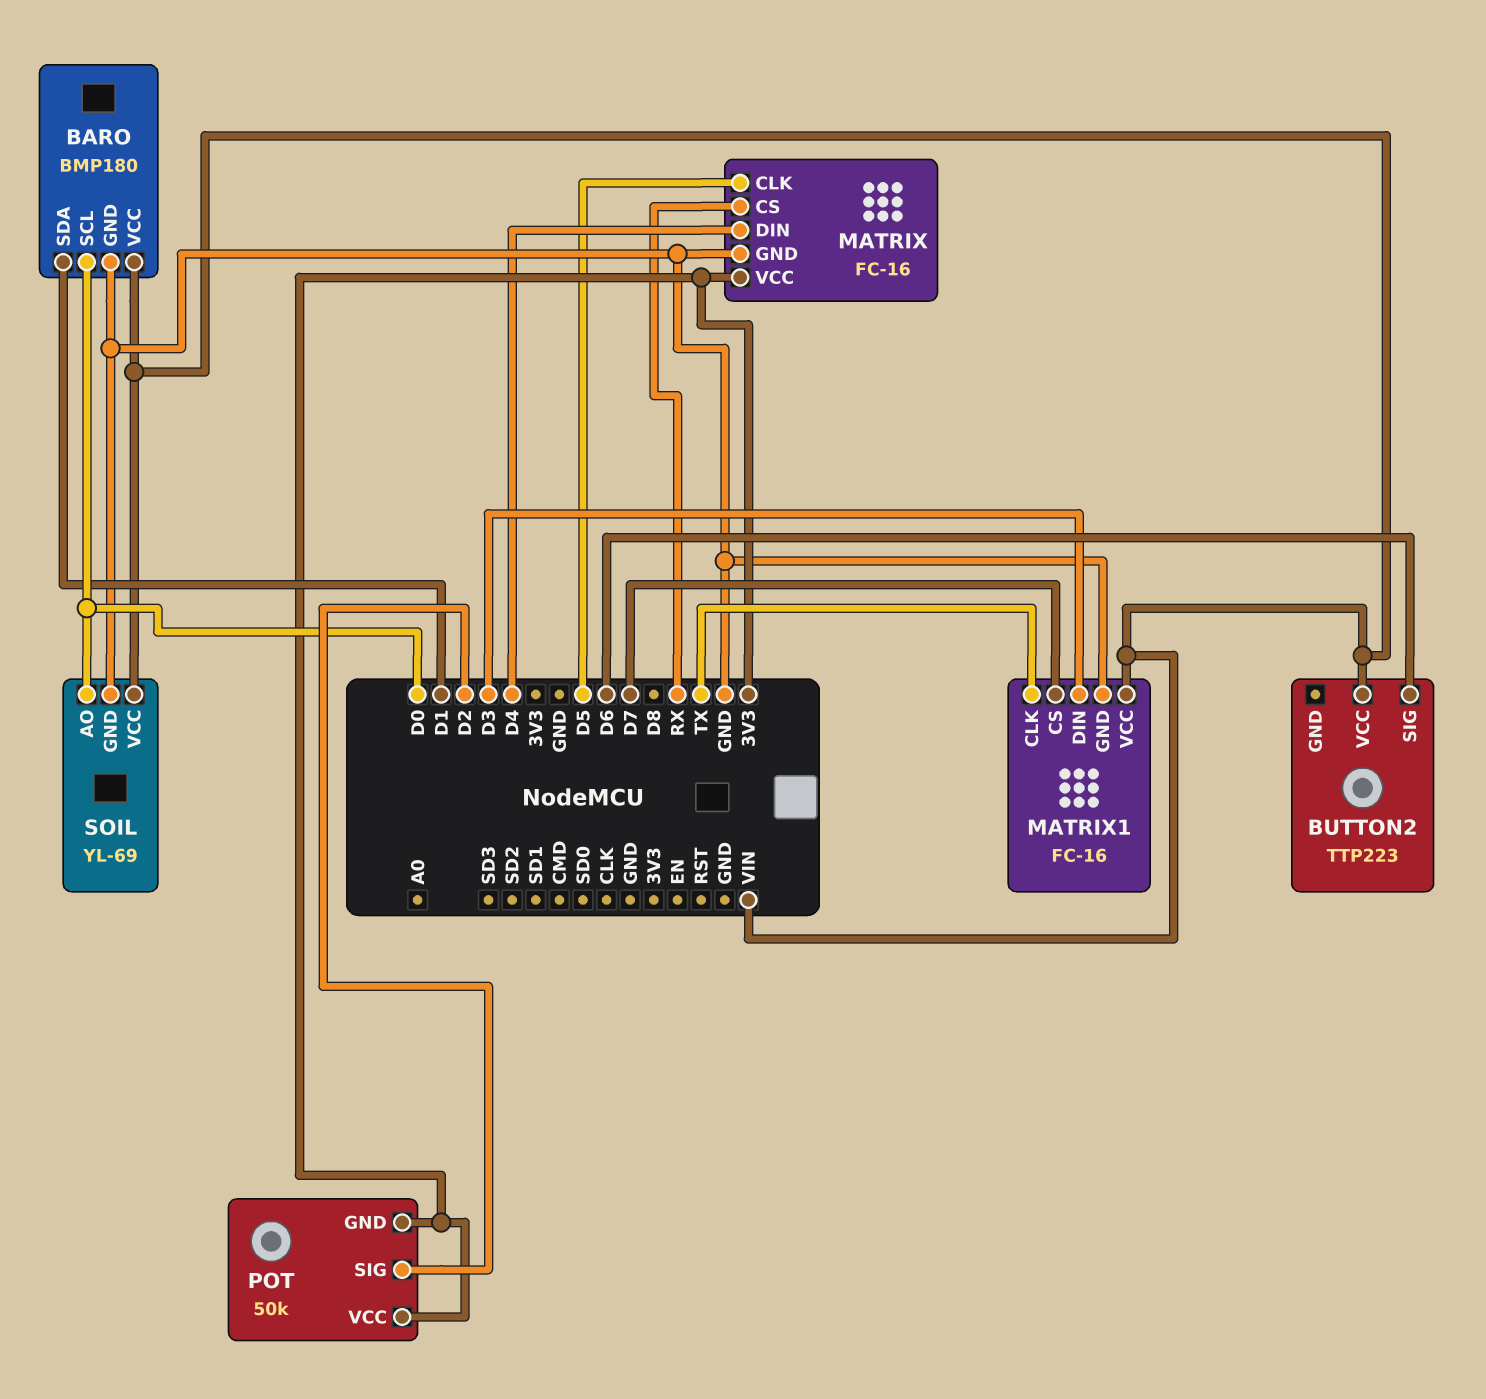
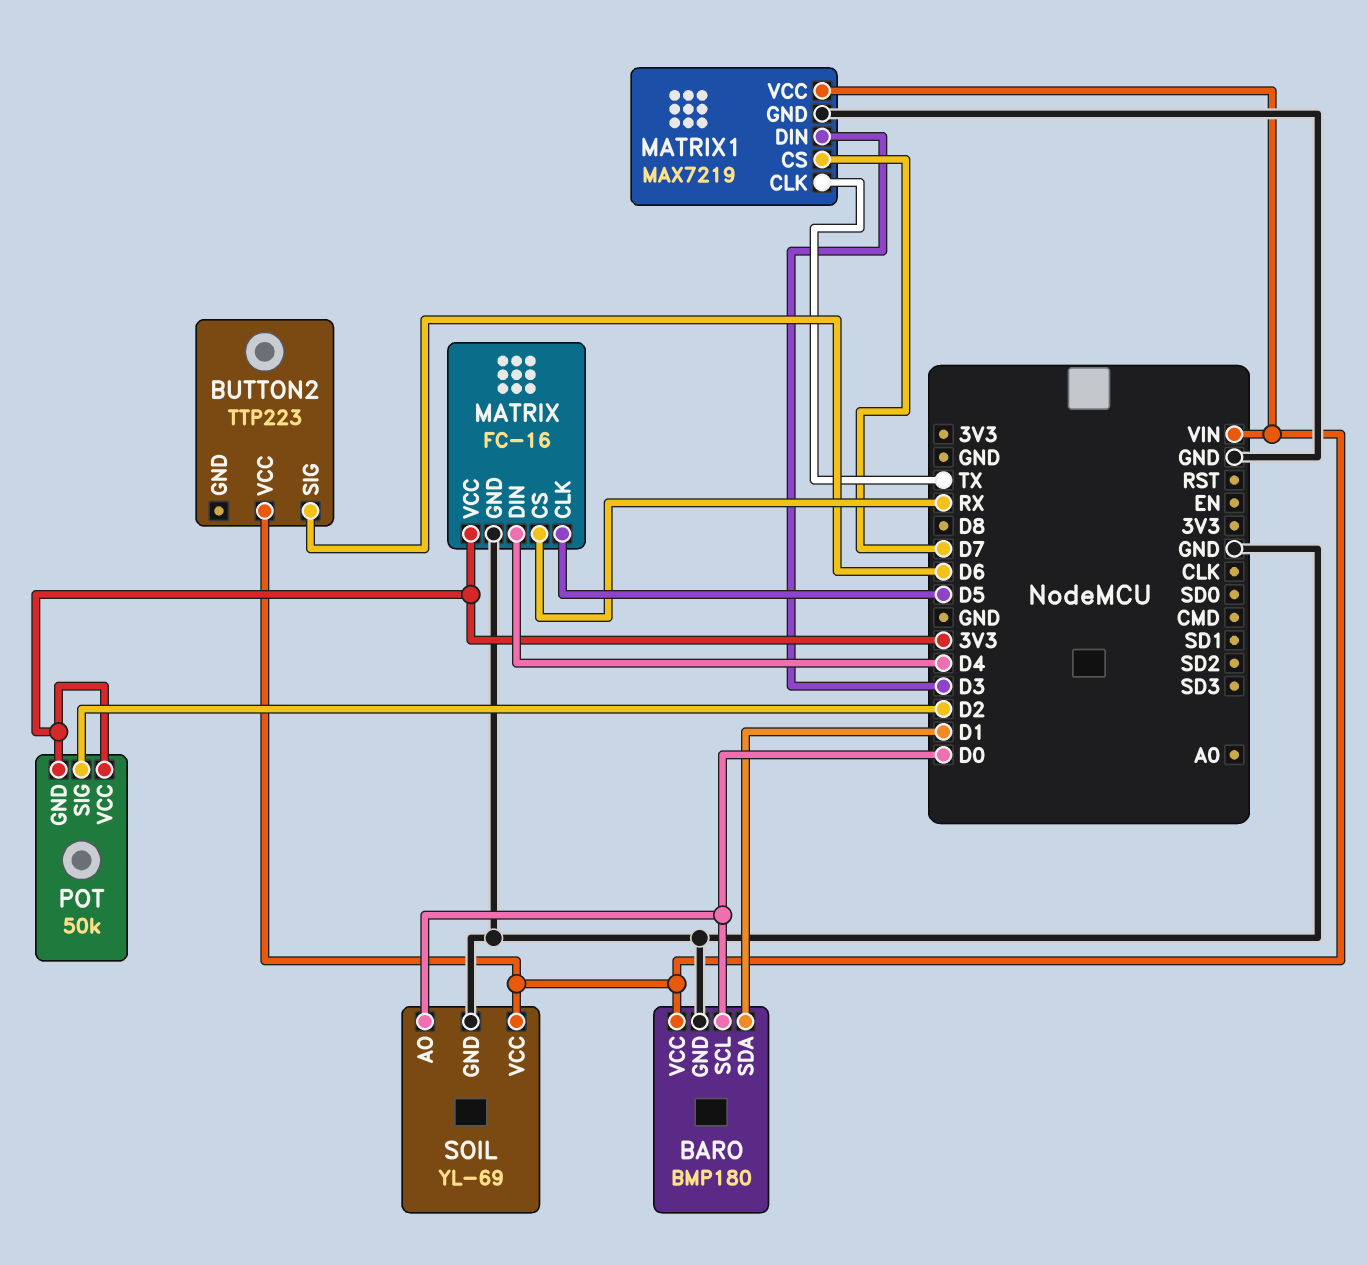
MATRIX1: FC-16 -> MAX7219

